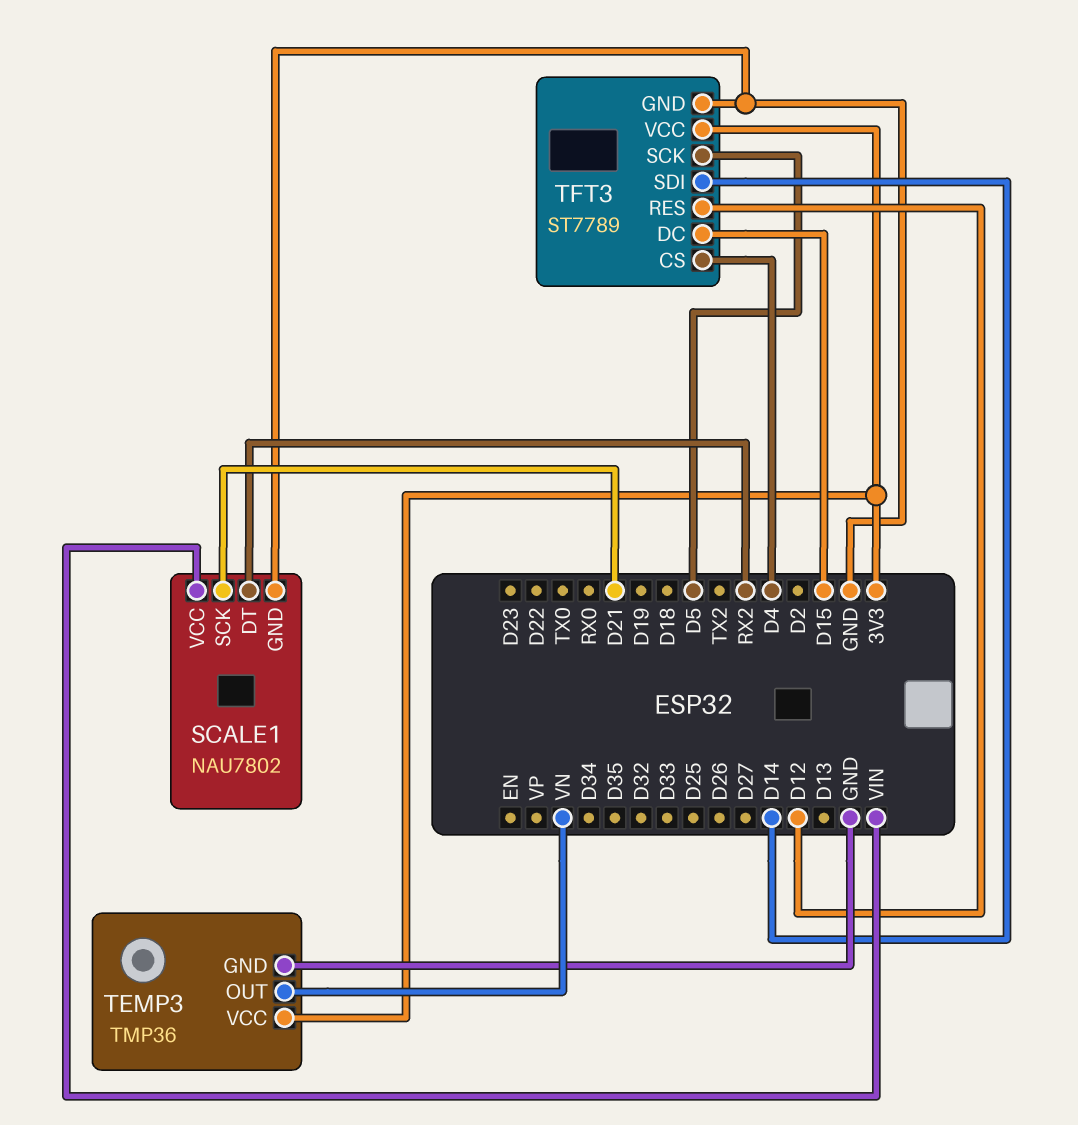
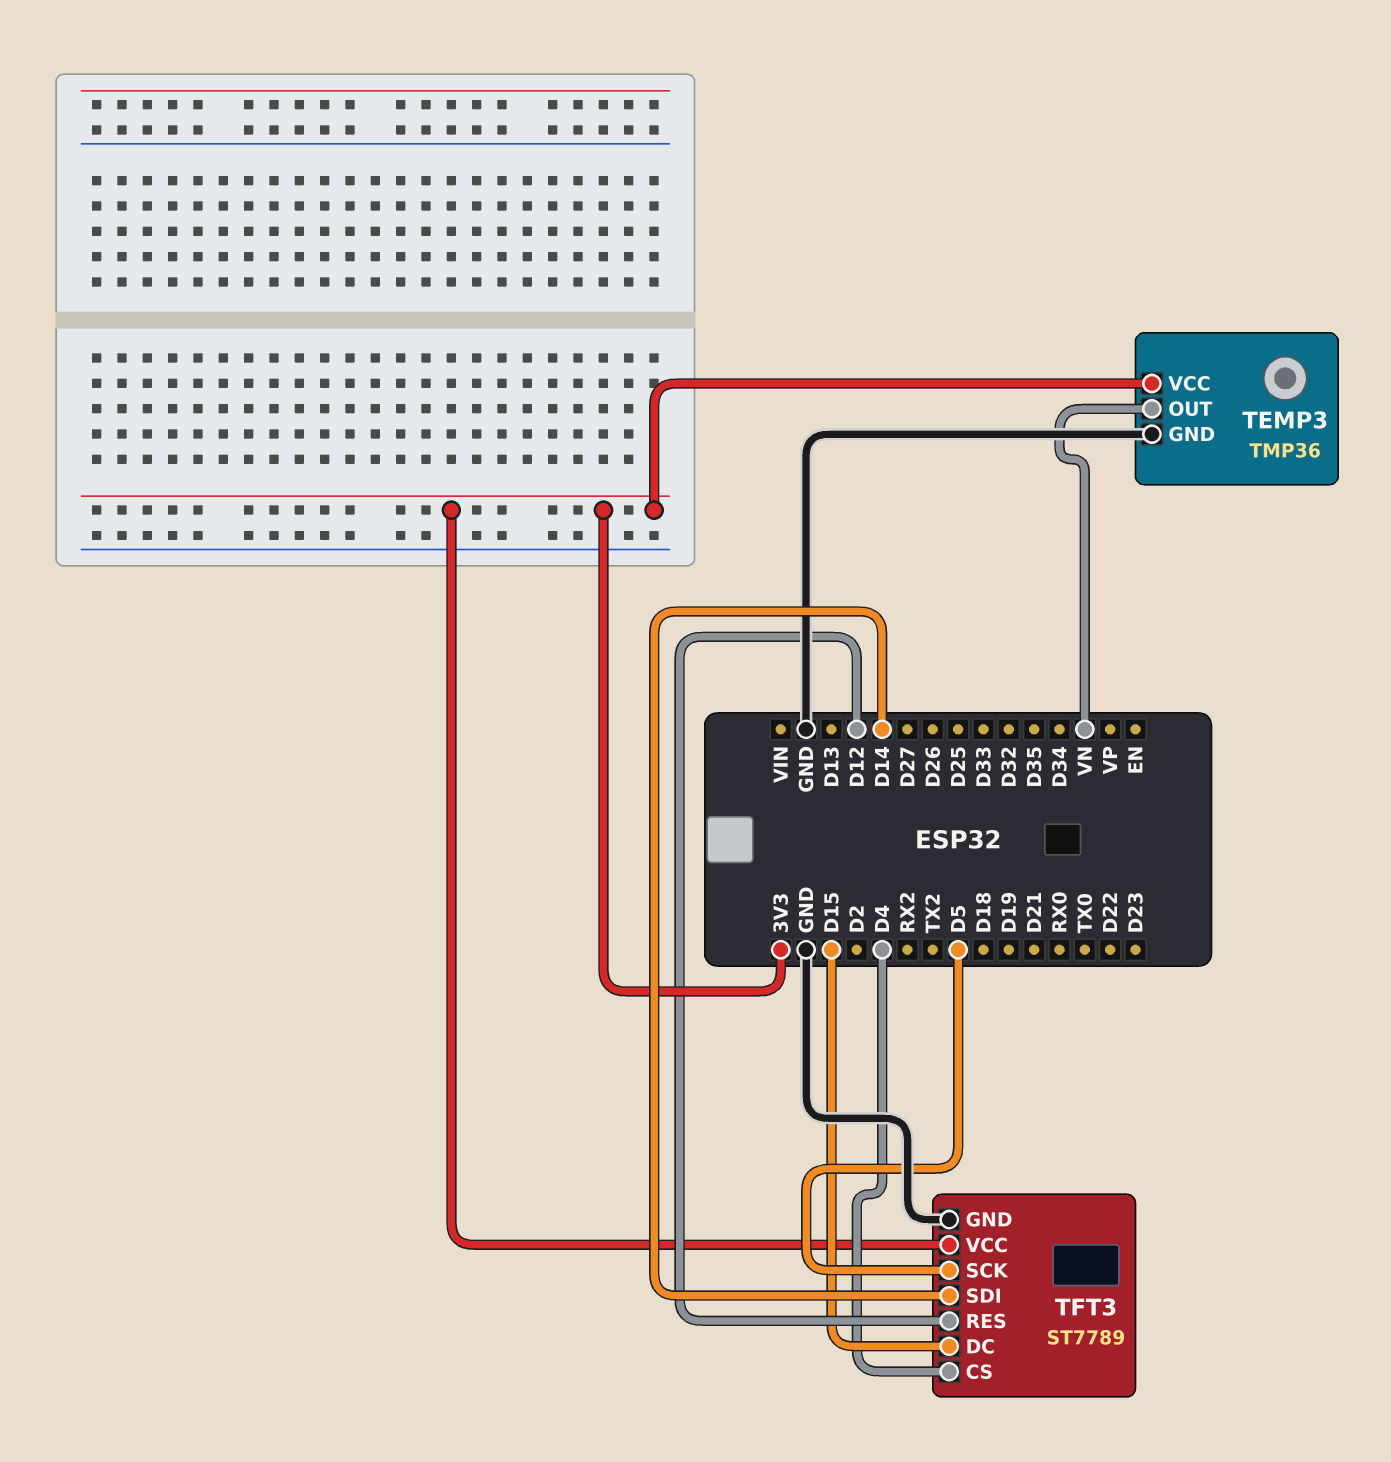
SCALE1: NAU7802 -> none
SCALE1 pin DT: RX2 -> none
SCALE1 pin GND: GND -> none
SCALE1 pin SCK: D21 -> none
SCALE1 pin VCC: VIN -> none

